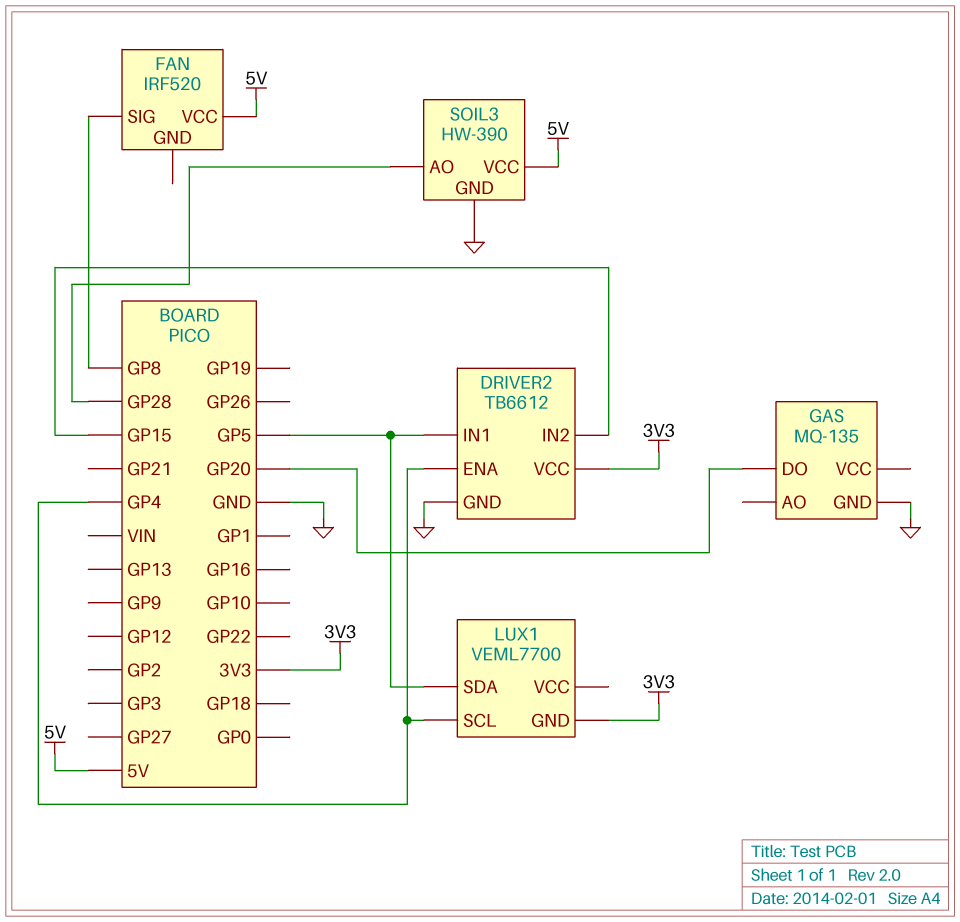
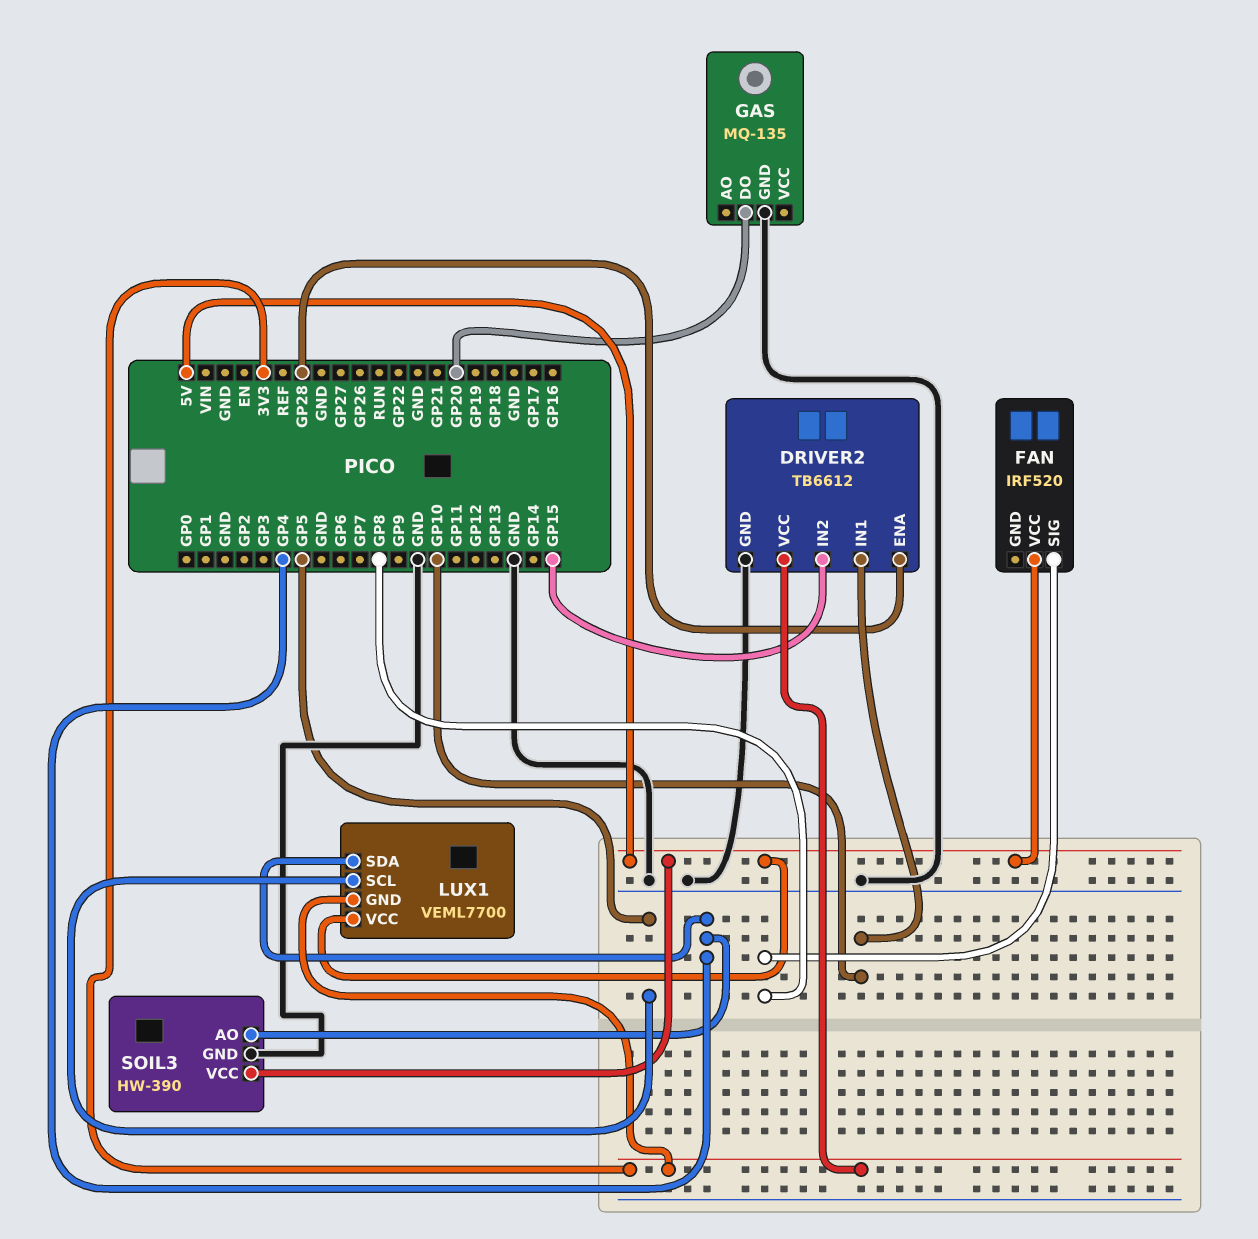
DRIVER2 pin ENA: GP4 -> GP28
DRIVER2 pin IN1: GP5 -> GP10
LUX1 pin SCL: GP4 -> GP5
LUX1 pin SDA: GP5 -> GP4
LUX1 pin VCC: none -> 5V
SOIL3 pin AO: GP28 -> GP4

